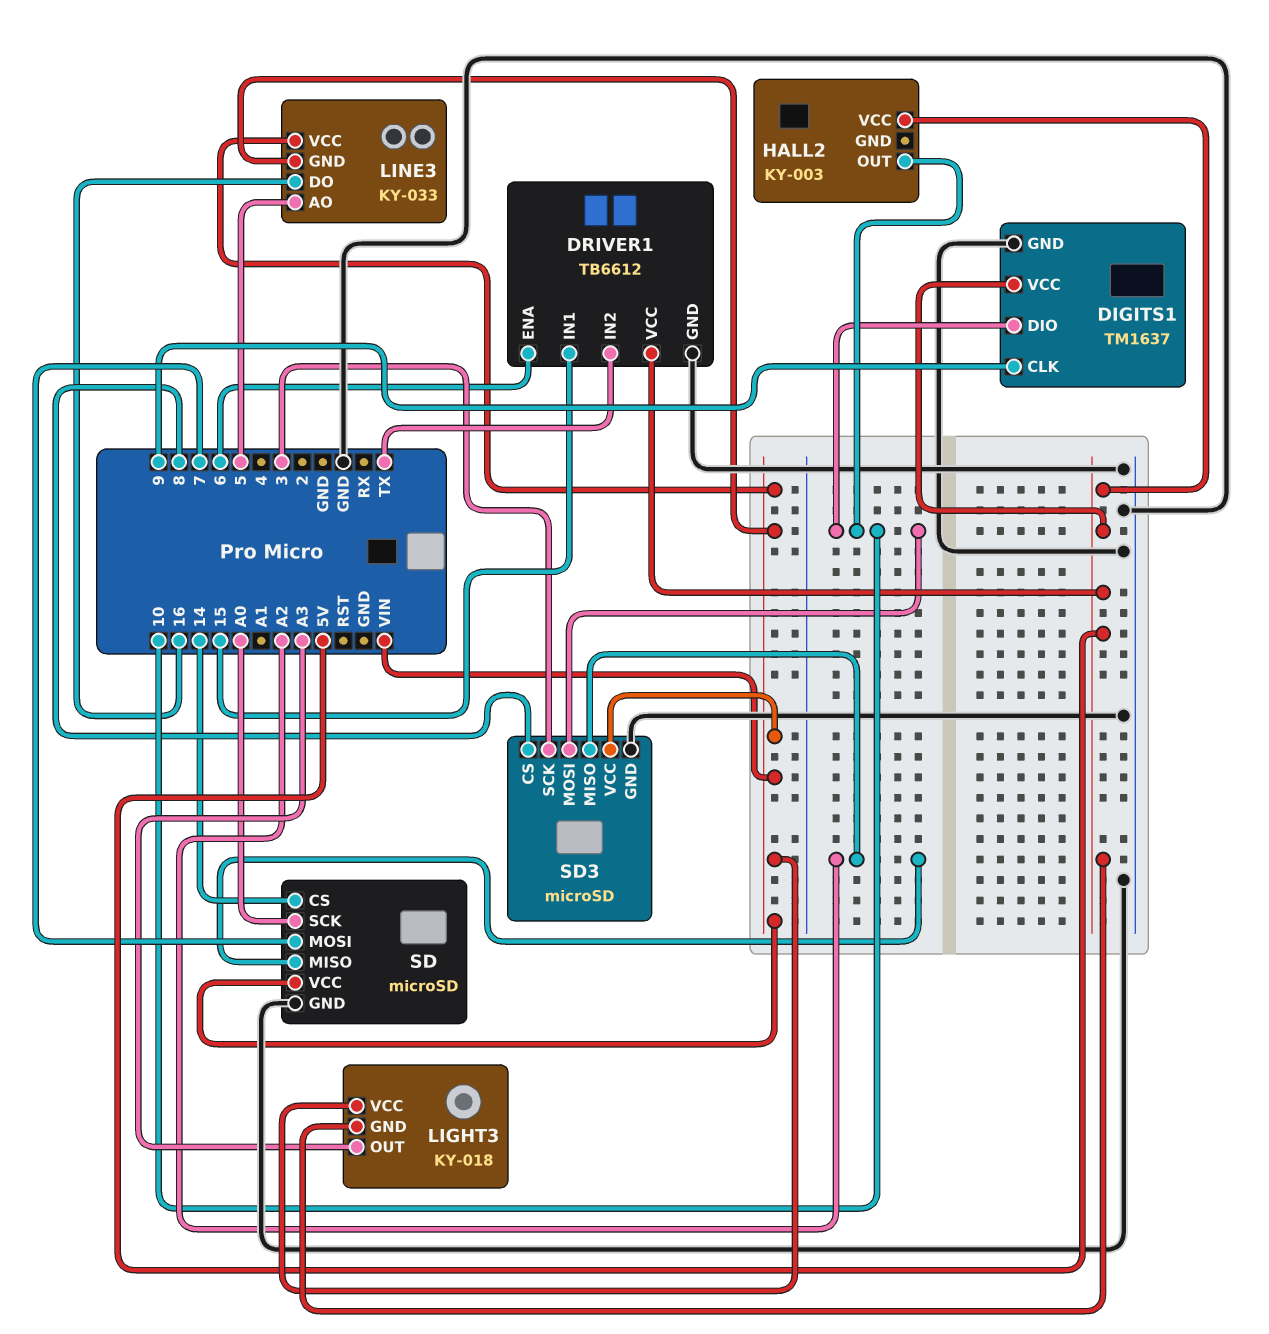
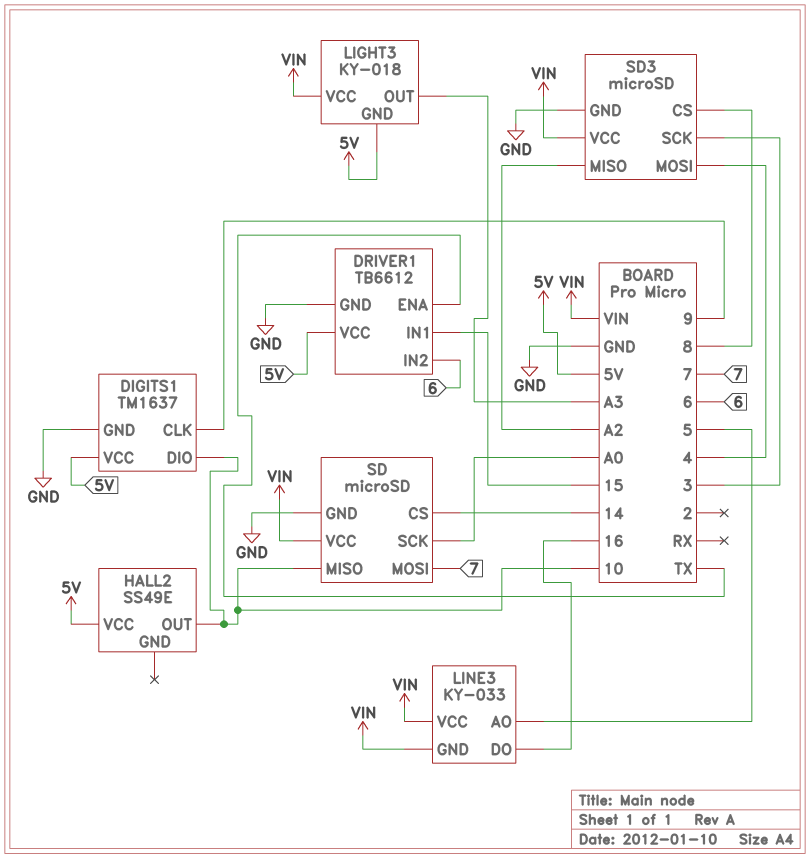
DRIVER1 pin ENA: 6 -> TX
DRIVER1 pin IN2: TX -> 6
HALL2: KY-003 -> SS49E
SD pin MISO: A2 -> 10
SD3 pin MOSI: 10 -> 4

